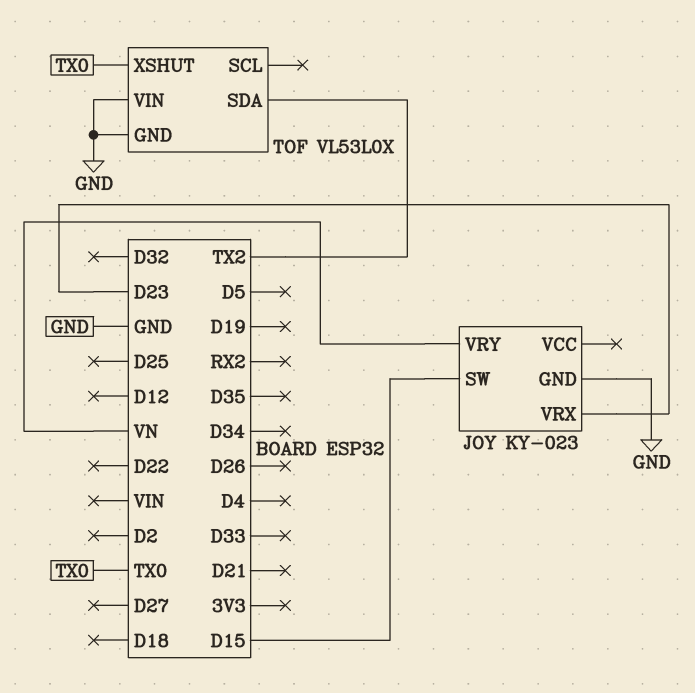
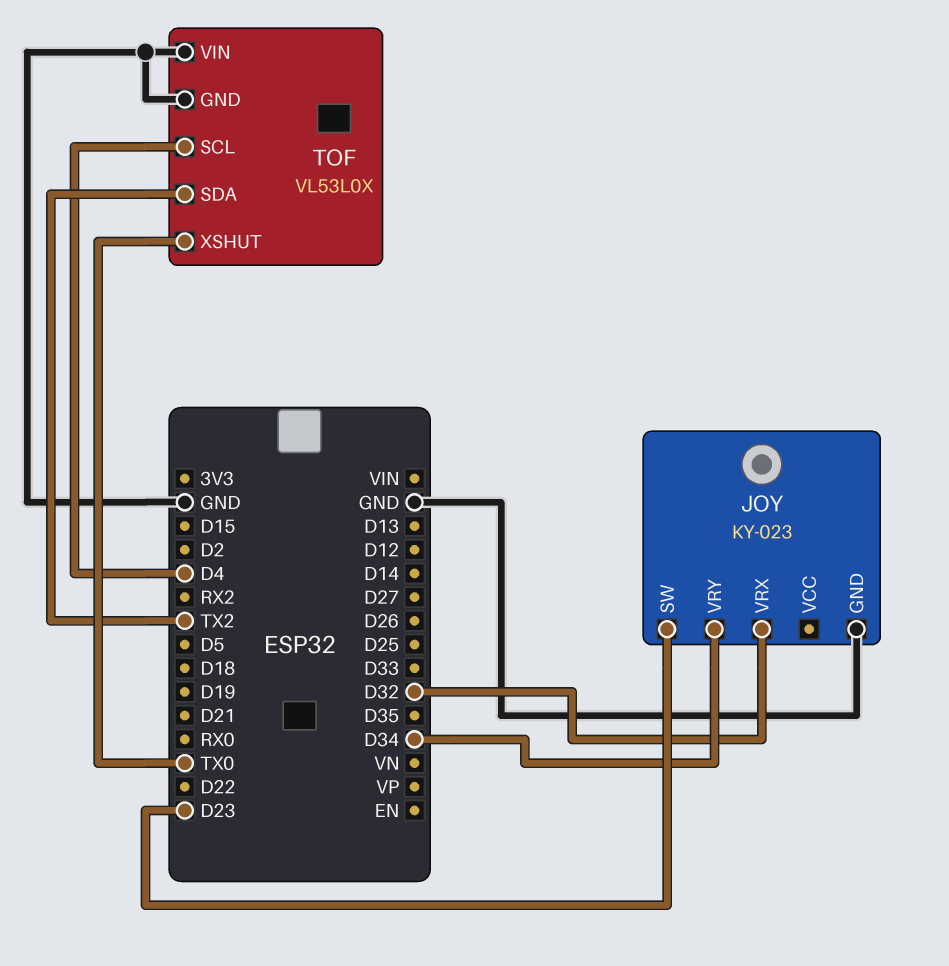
JOY pin SW: D15 -> D23
JOY pin VRX: D23 -> D32
JOY pin VRY: VN -> D34
TOF pin SCL: none -> D4

